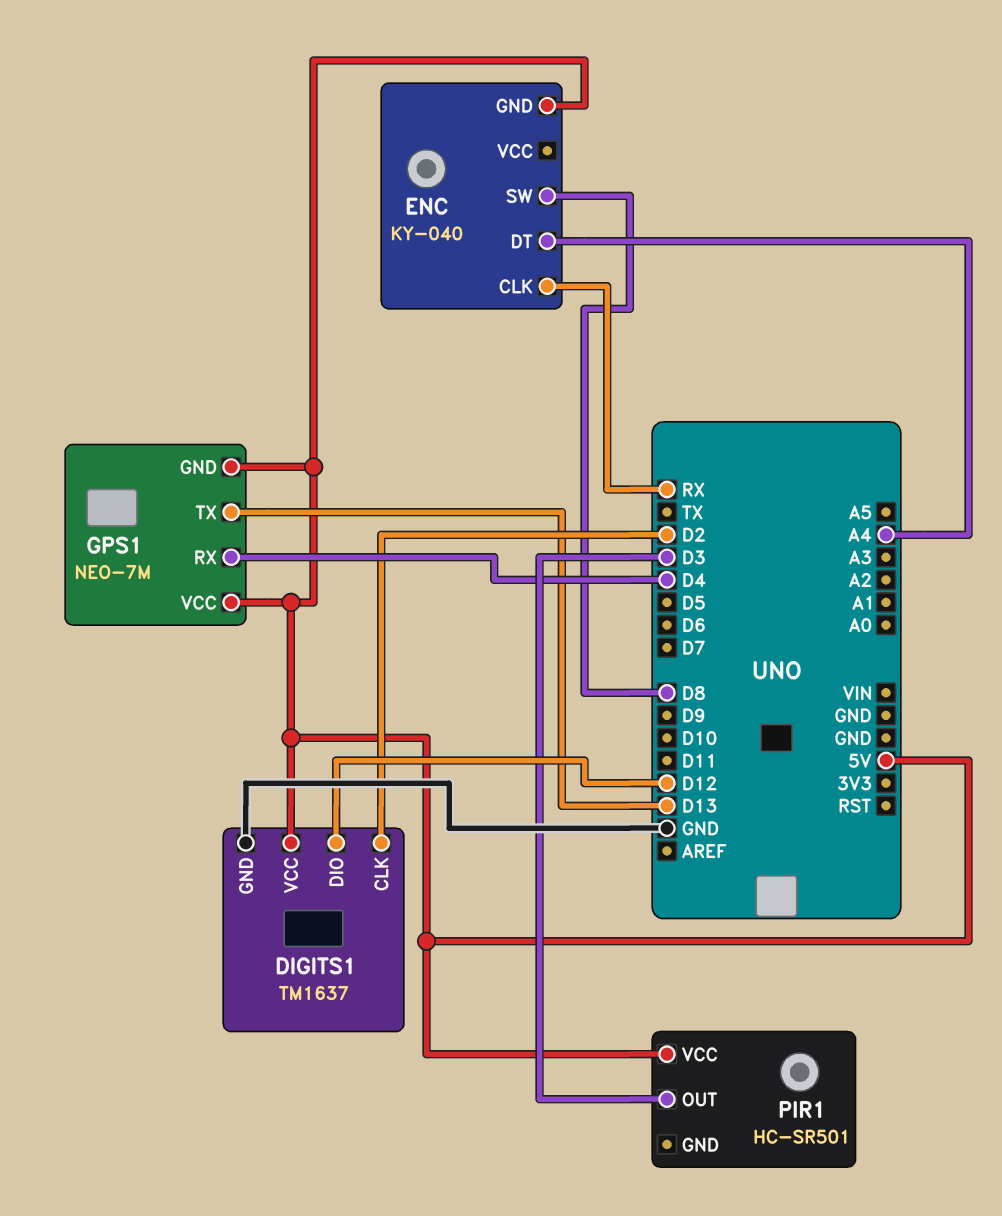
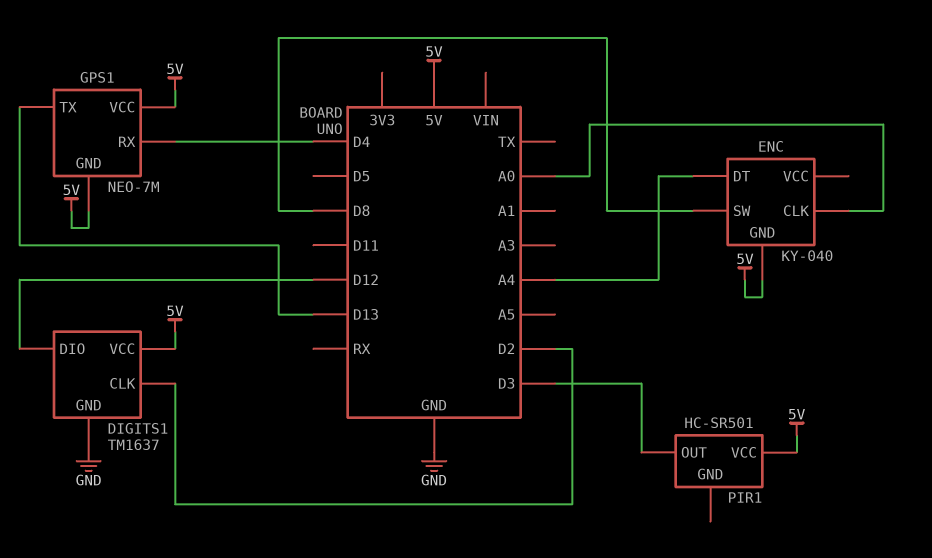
ENC pin CLK: RX -> A0

